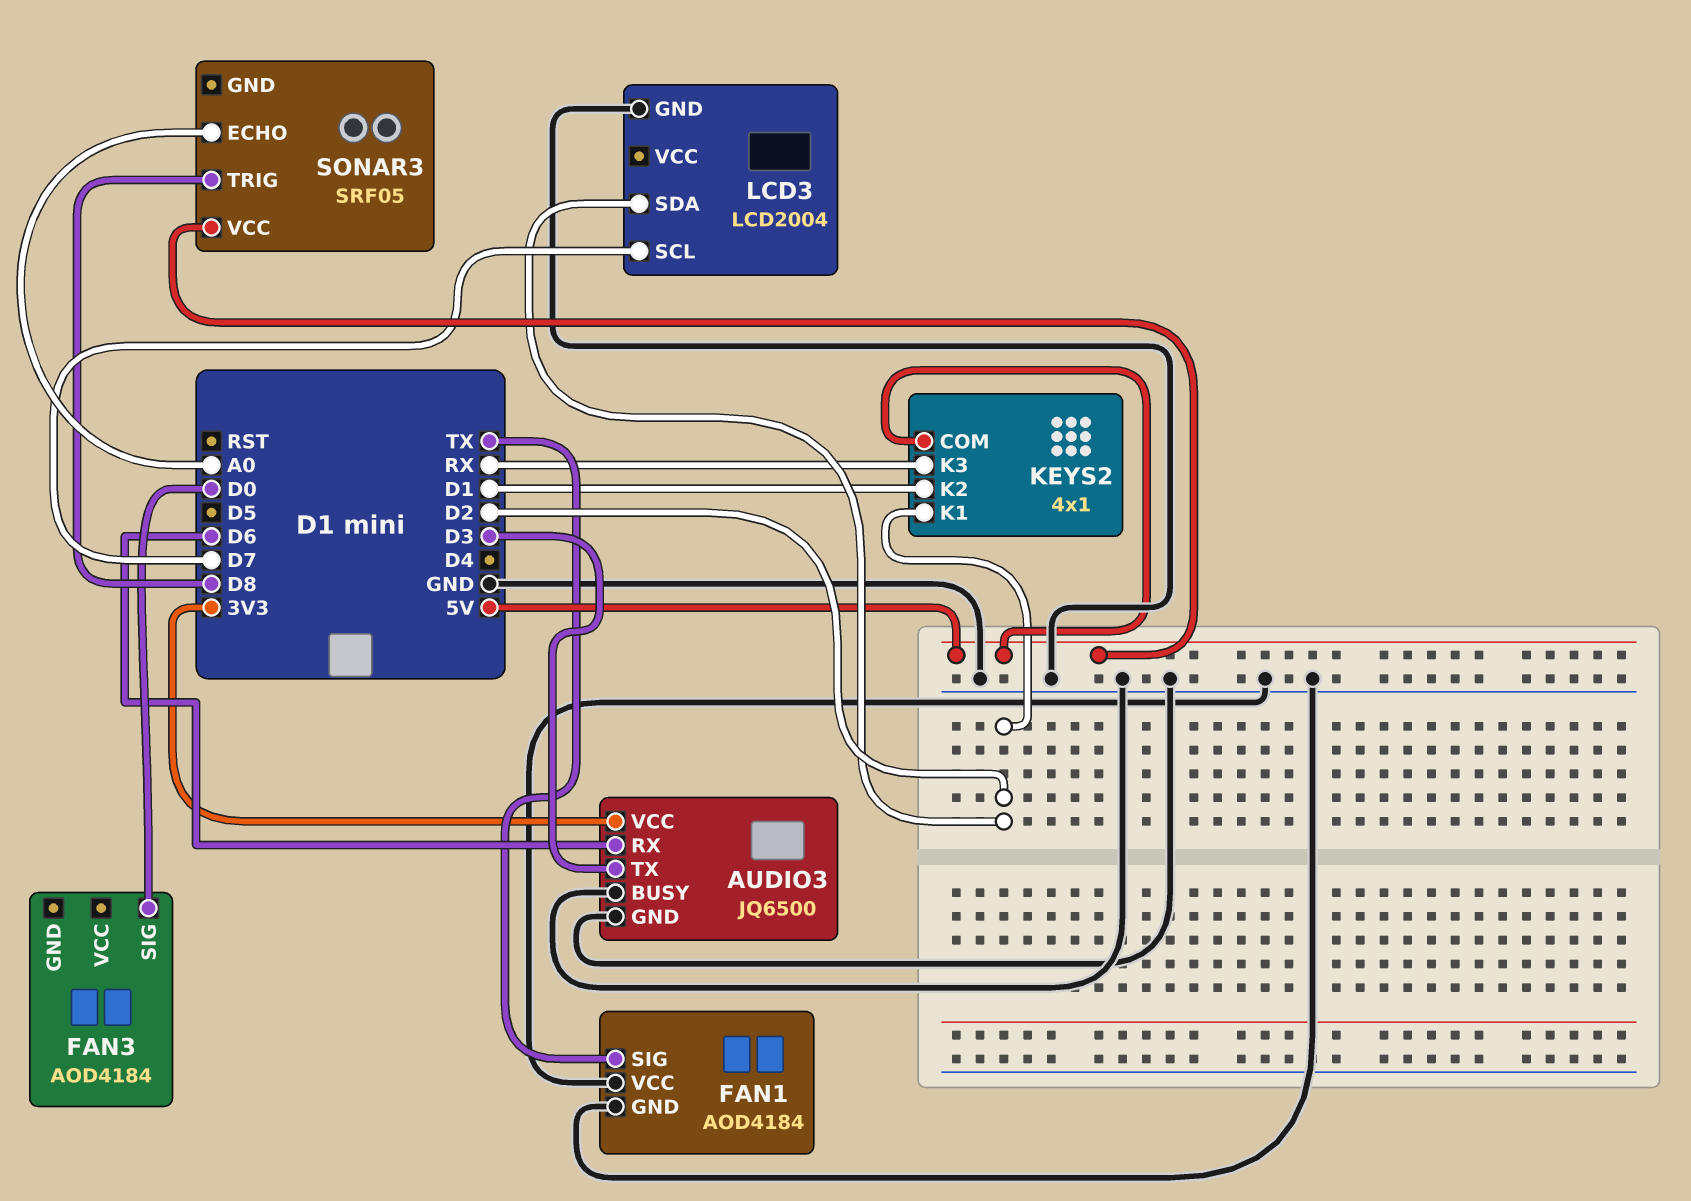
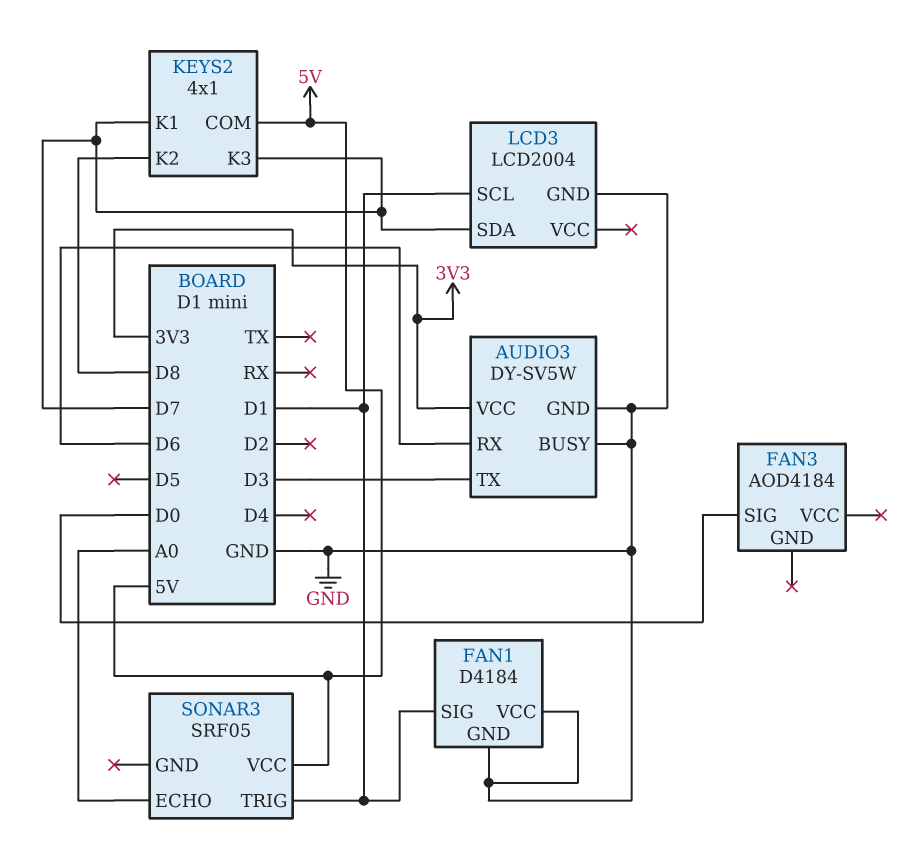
AUDIO3: JQ6500 -> DY-SV5W
FAN1: AOD4184 -> D4184
FAN1 pin SIG: TX -> D1
KEYS2 pin K1: D2 -> D7
KEYS2 pin K2: D1 -> D8
KEYS2 pin K3: RX -> D7
LCD3 pin SCL: D7 -> D1
LCD3 pin SDA: D2 -> D7
SONAR3 pin TRIG: D8 -> D1

